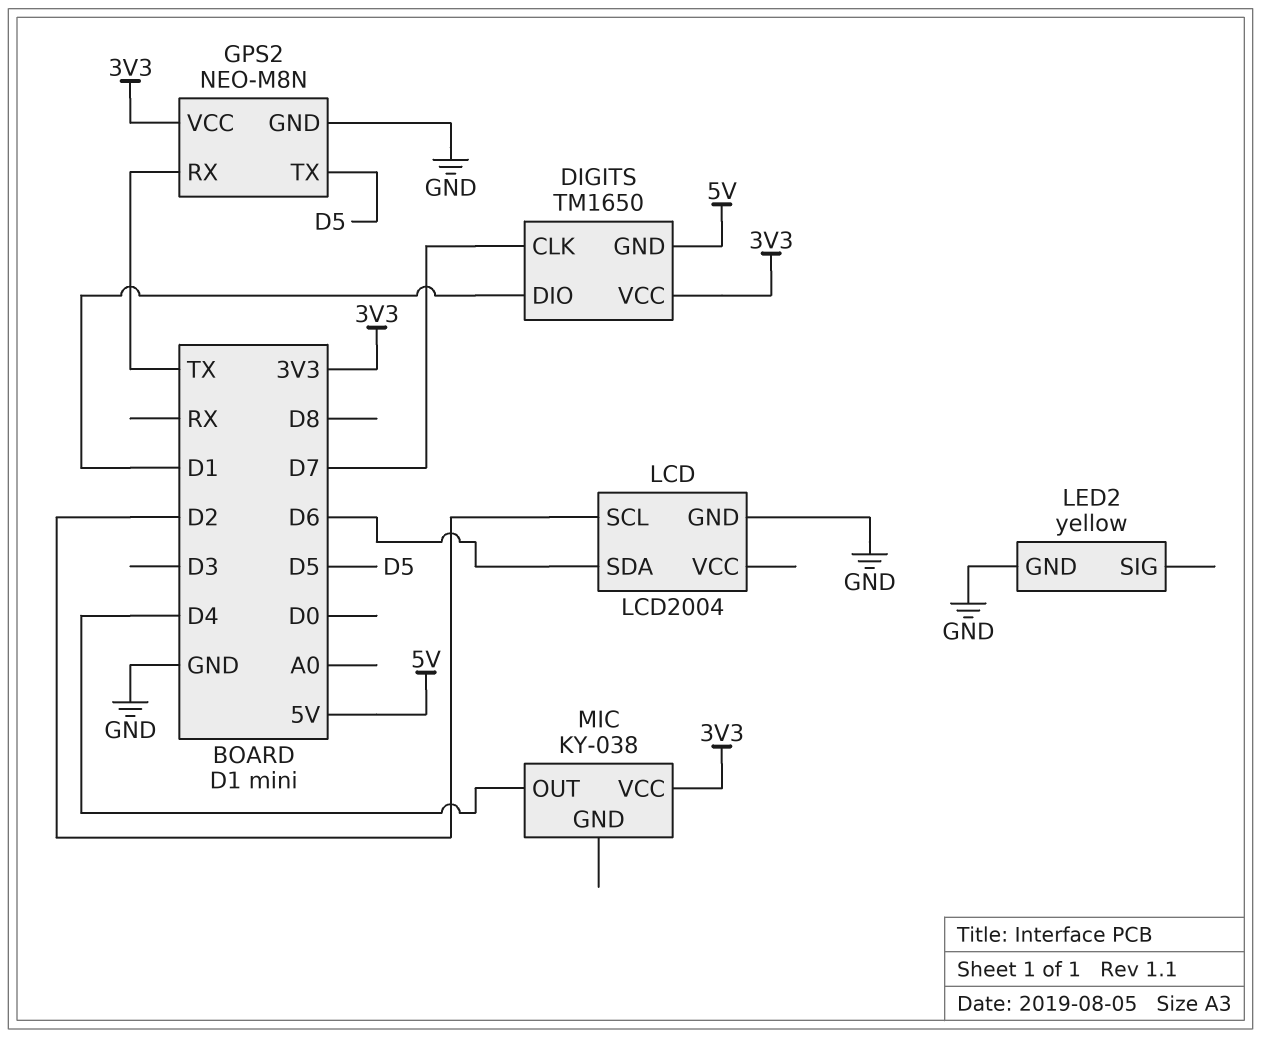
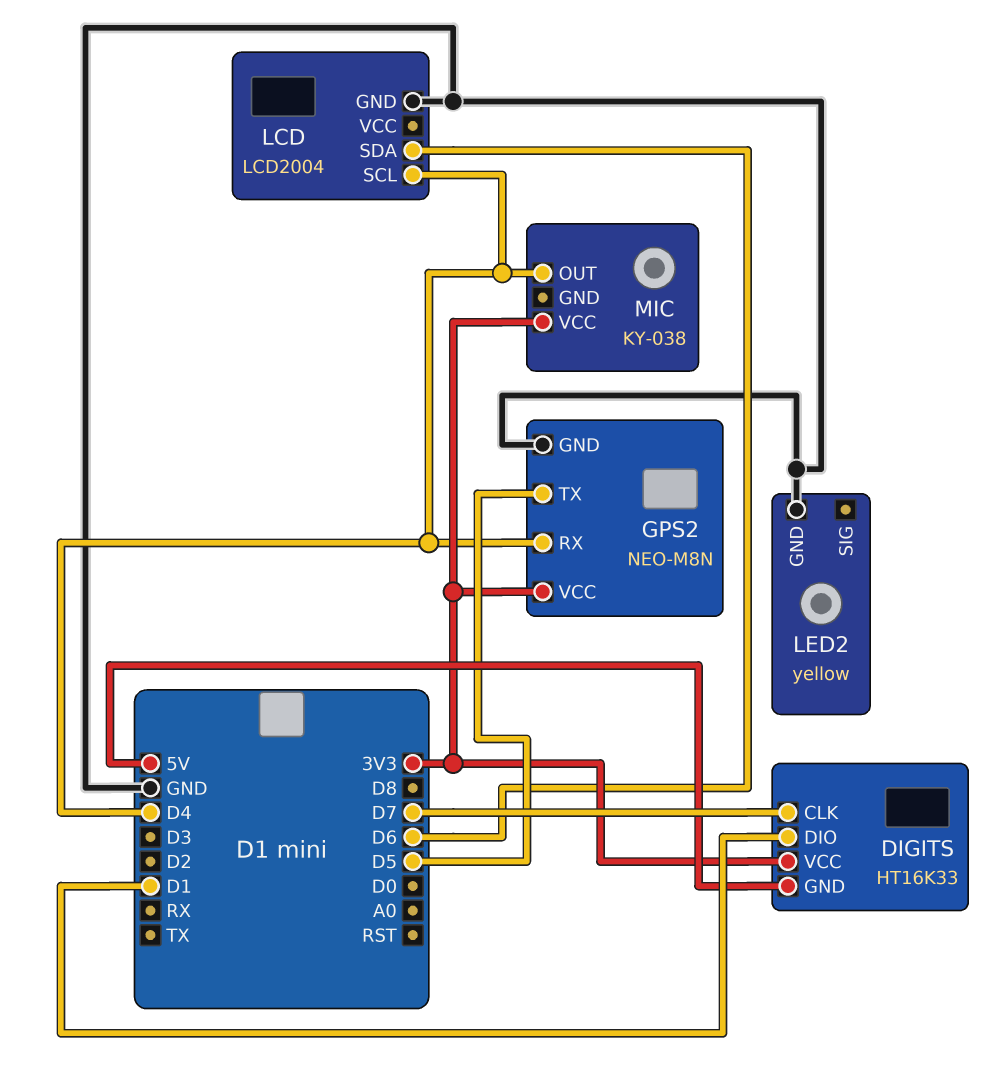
DIGITS: TM1650 -> HT16K33
GPS2 pin RX: TX -> D4
LCD pin SCL: D2 -> D4

